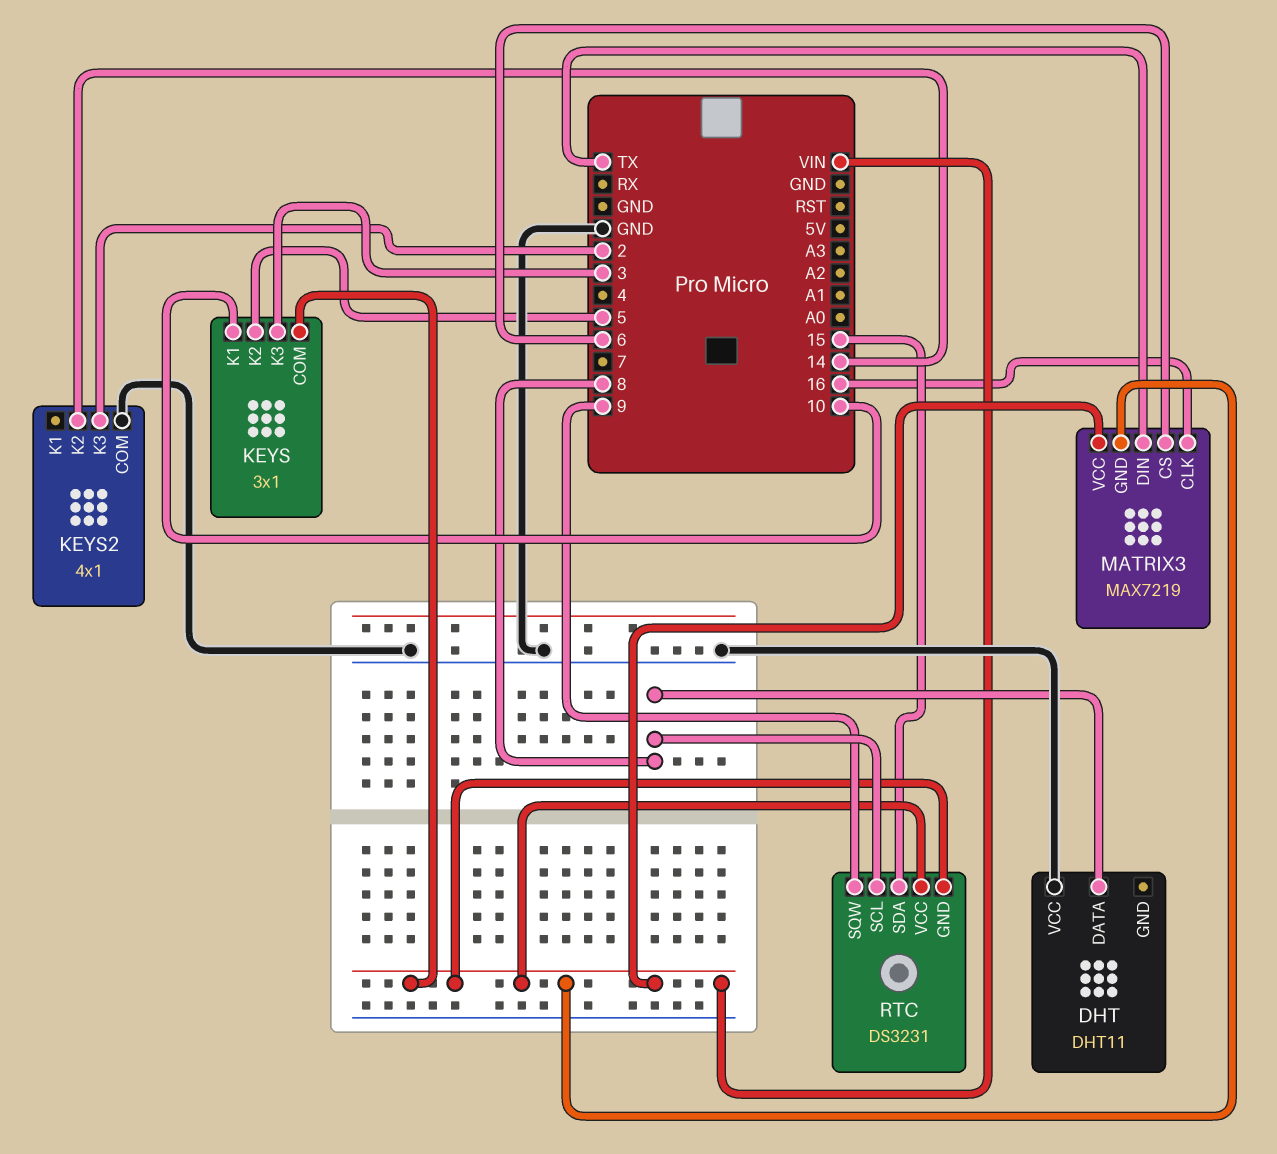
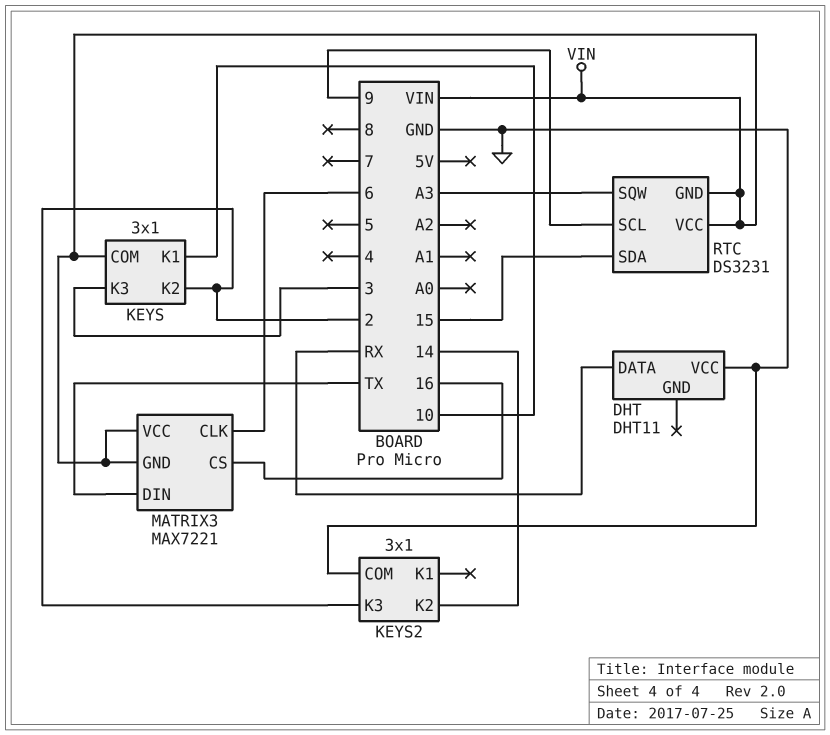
DHT pin DATA: 8 -> RX
KEYS pin K2: 5 -> 2
KEYS2: 4x1 -> 3x1
MATRIX3: MAX7219 -> MAX7221
MATRIX3 pin CLK: 16 -> 6
MATRIX3 pin CS: 6 -> 16
RTC pin SCL: 8 -> 9
RTC pin SQW: 9 -> A3

